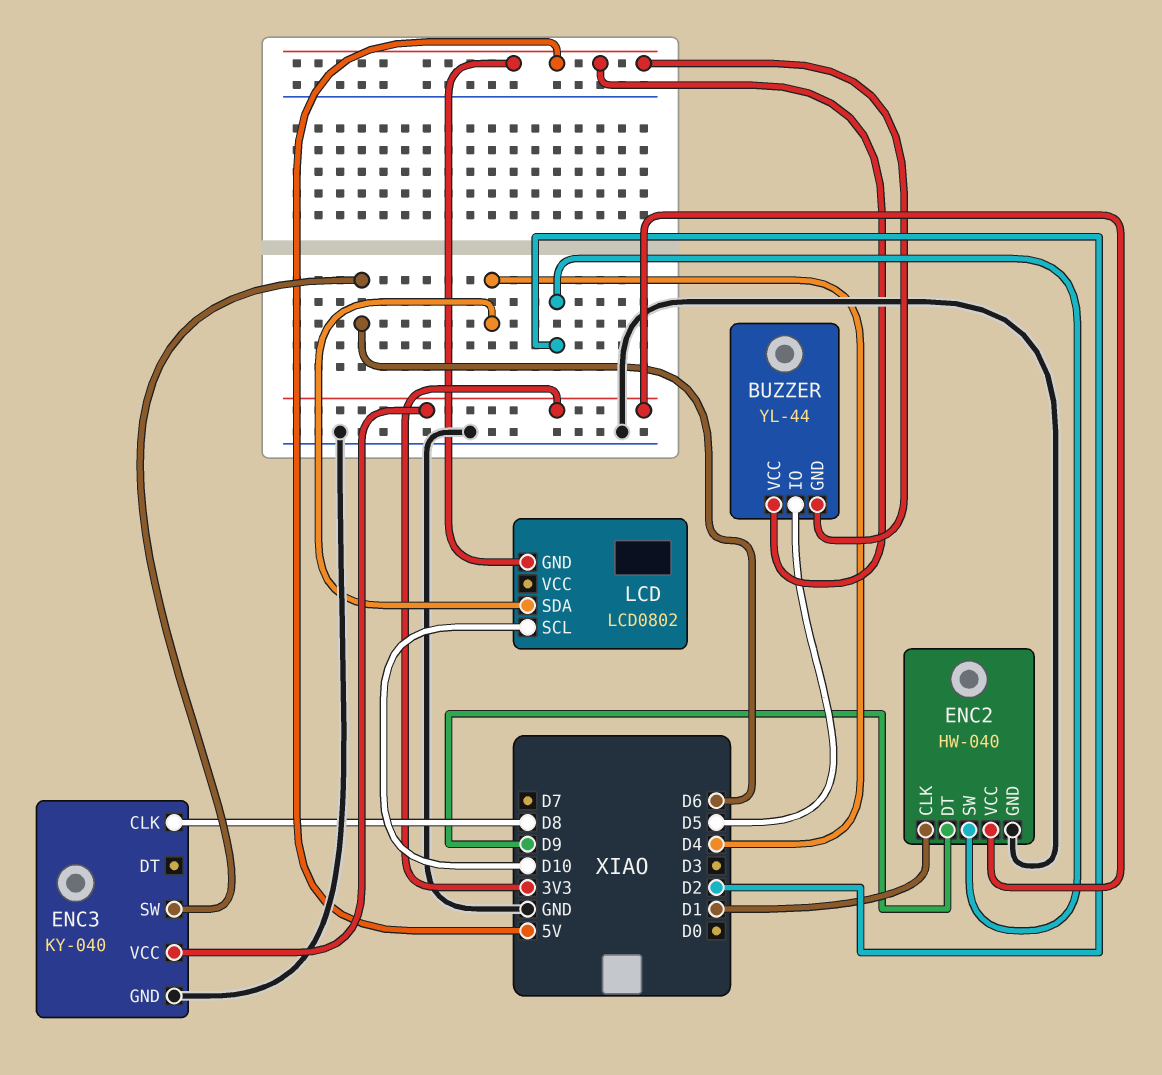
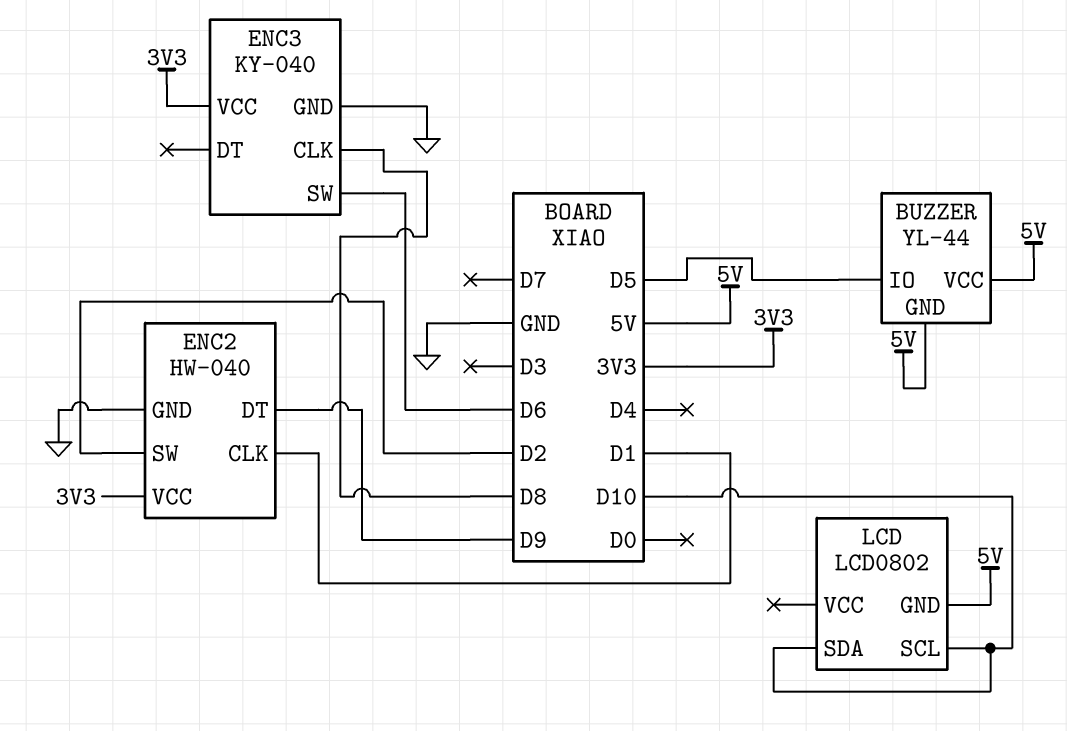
LCD pin SDA: D4 -> D10

